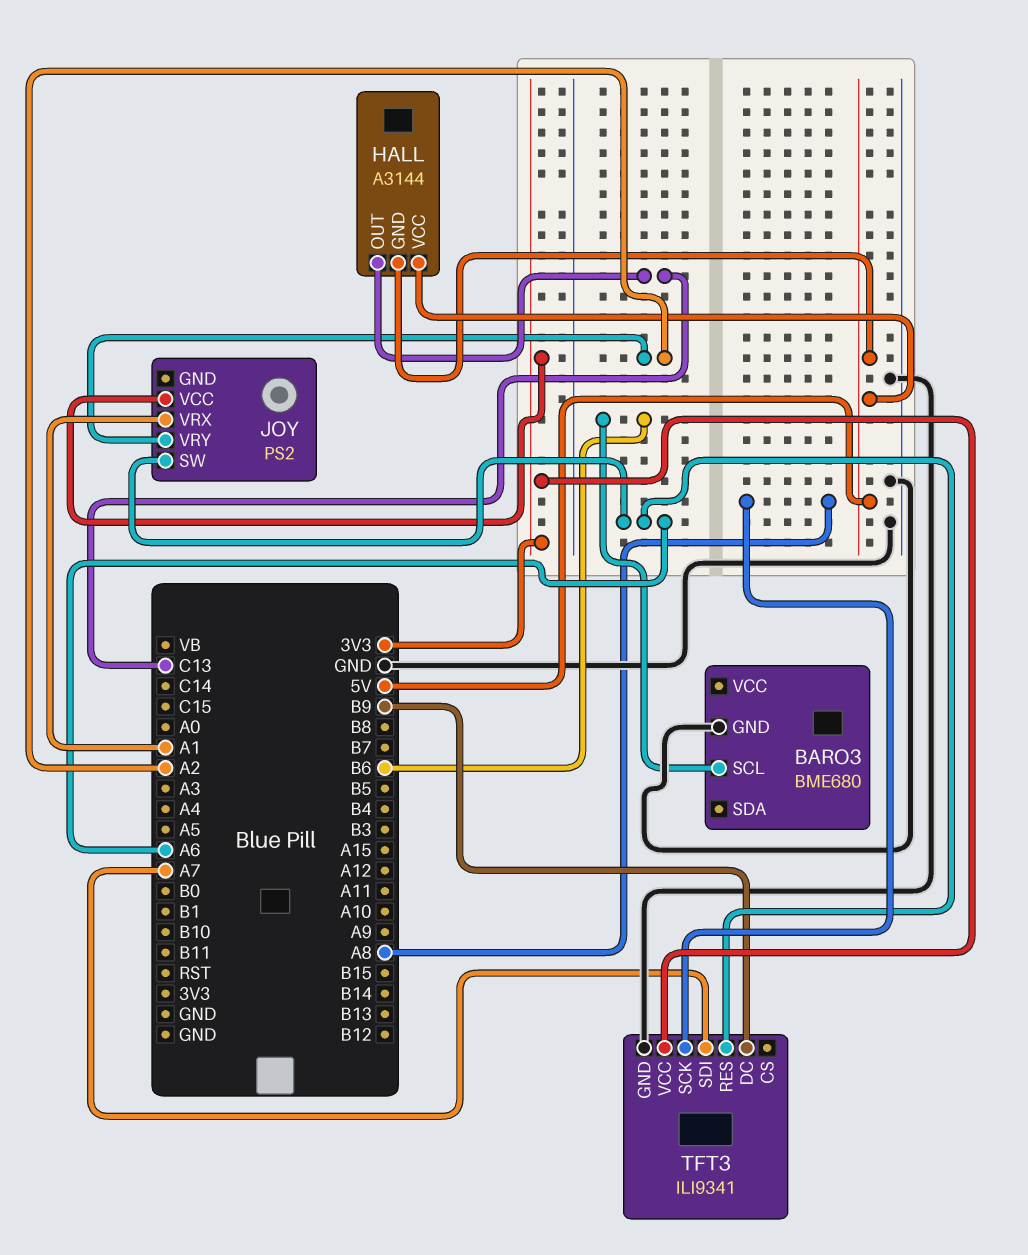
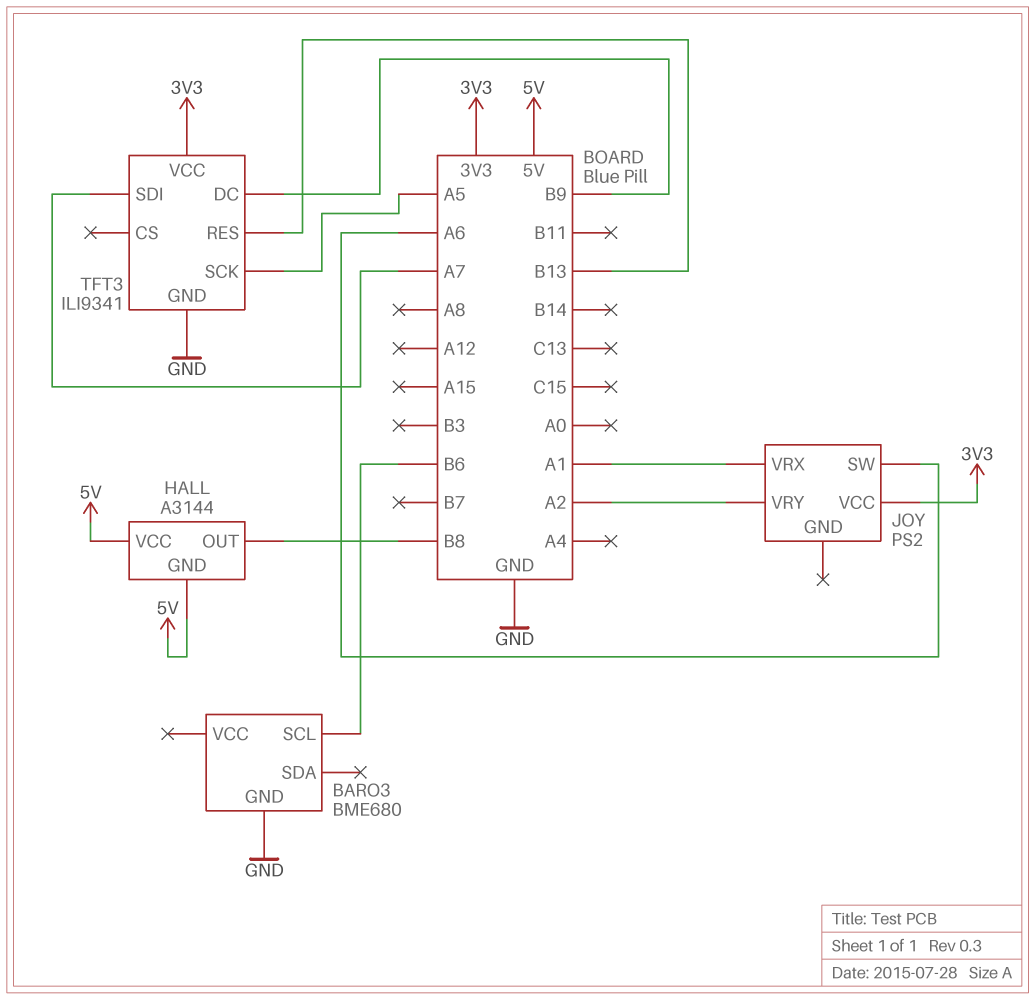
HALL pin OUT: C13 -> B8
TFT3 pin RES: A6 -> B13
TFT3 pin SCK: A8 -> A5

